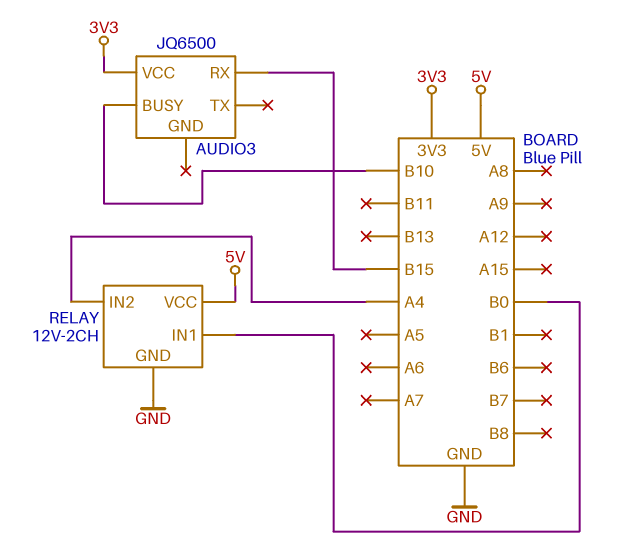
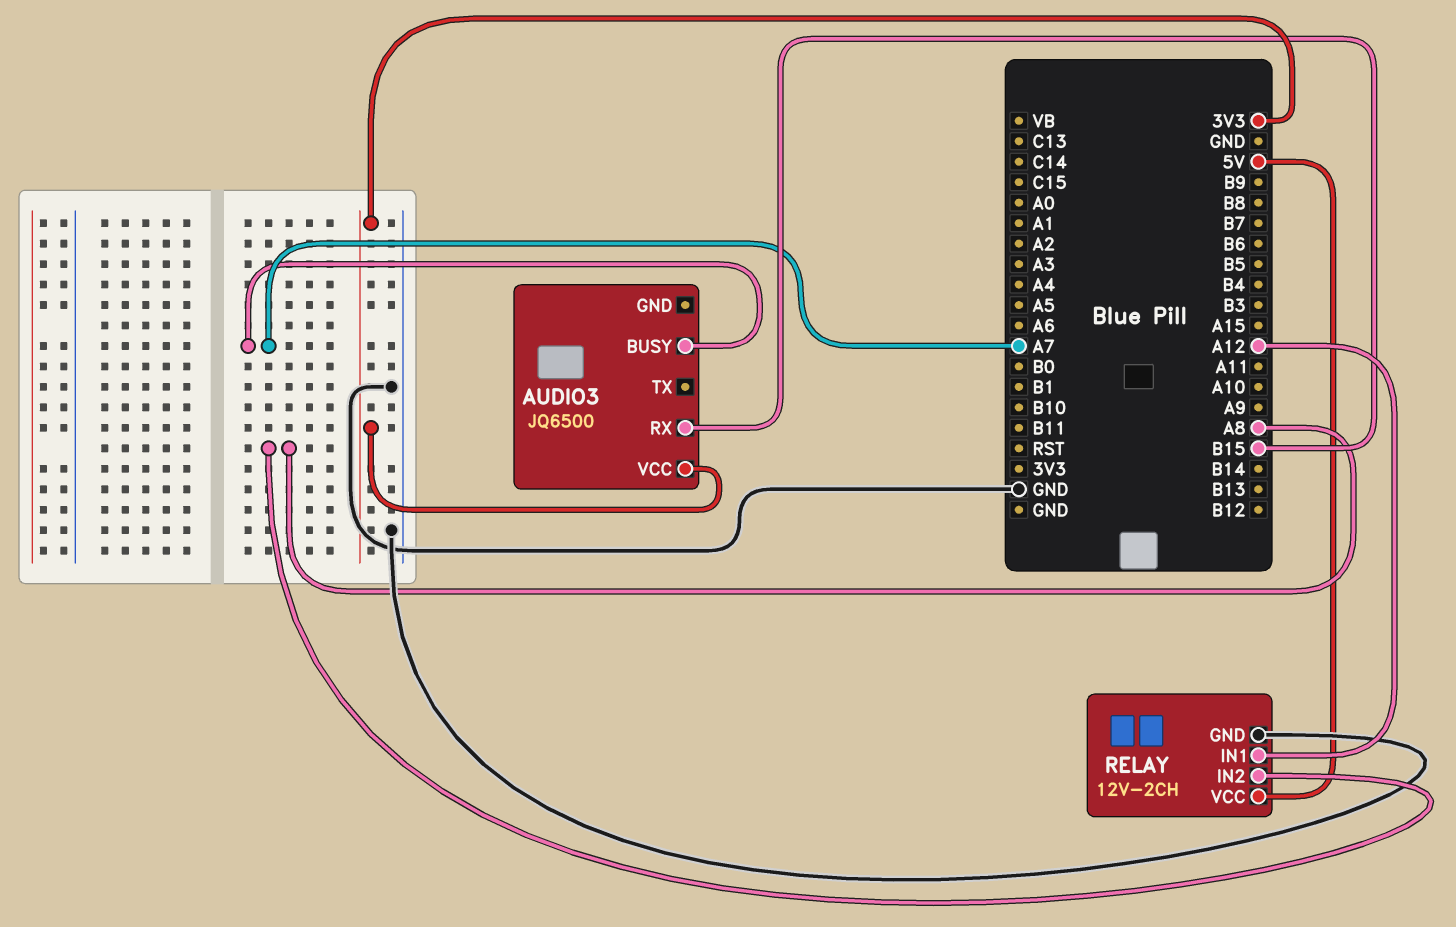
AUDIO3 pin BUSY: B10 -> A7
RELAY pin IN1: B0 -> A12
RELAY pin IN2: A4 -> A8

